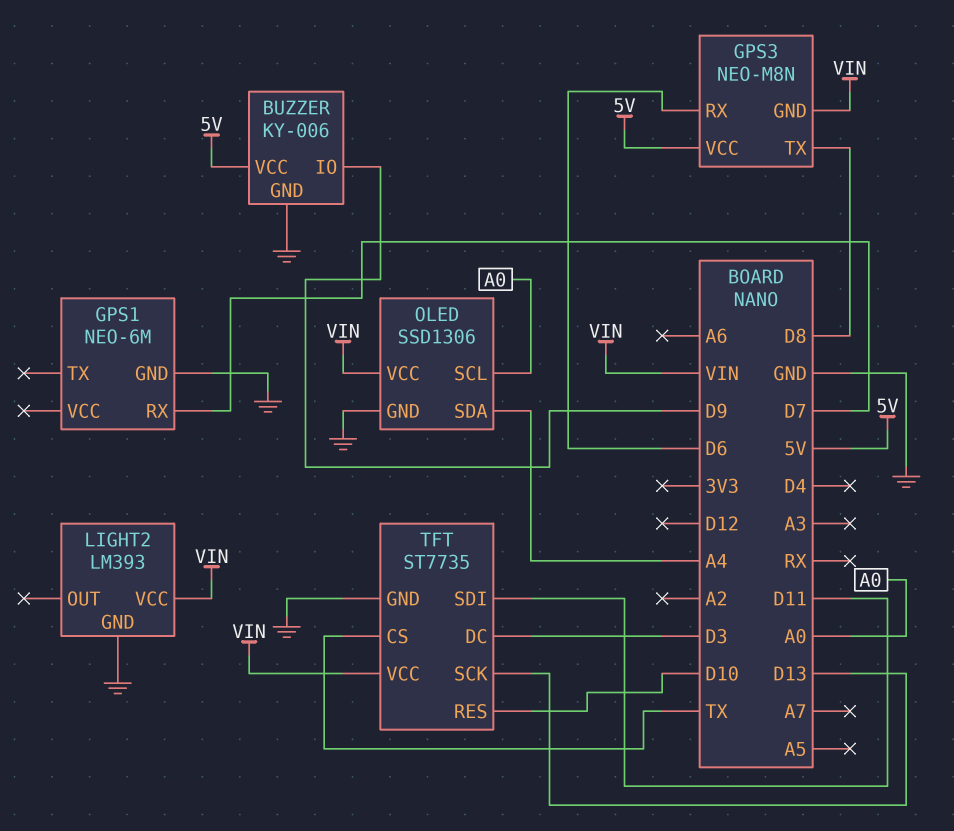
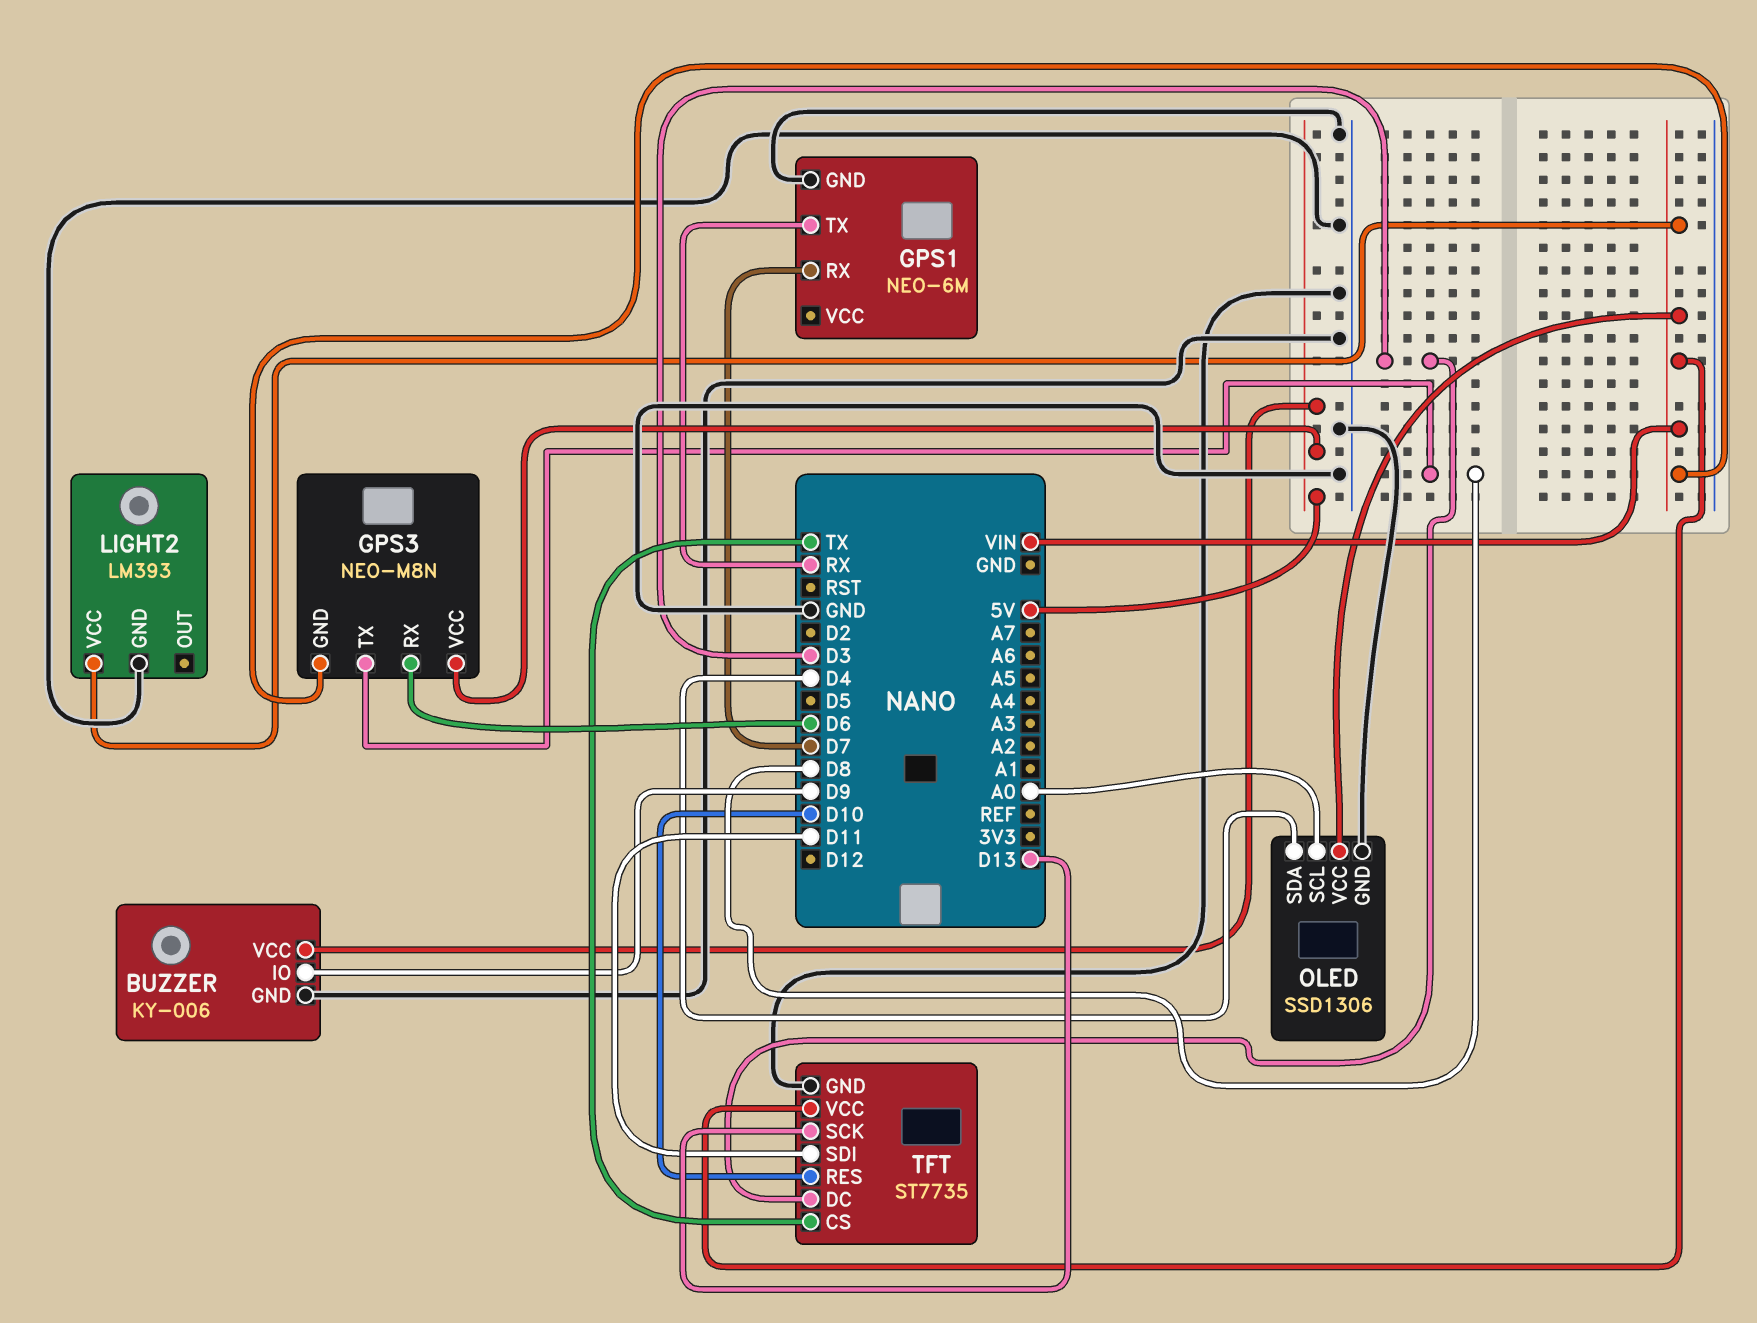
GPS1 pin TX: none -> RX
OLED pin SDA: A4 -> D4

